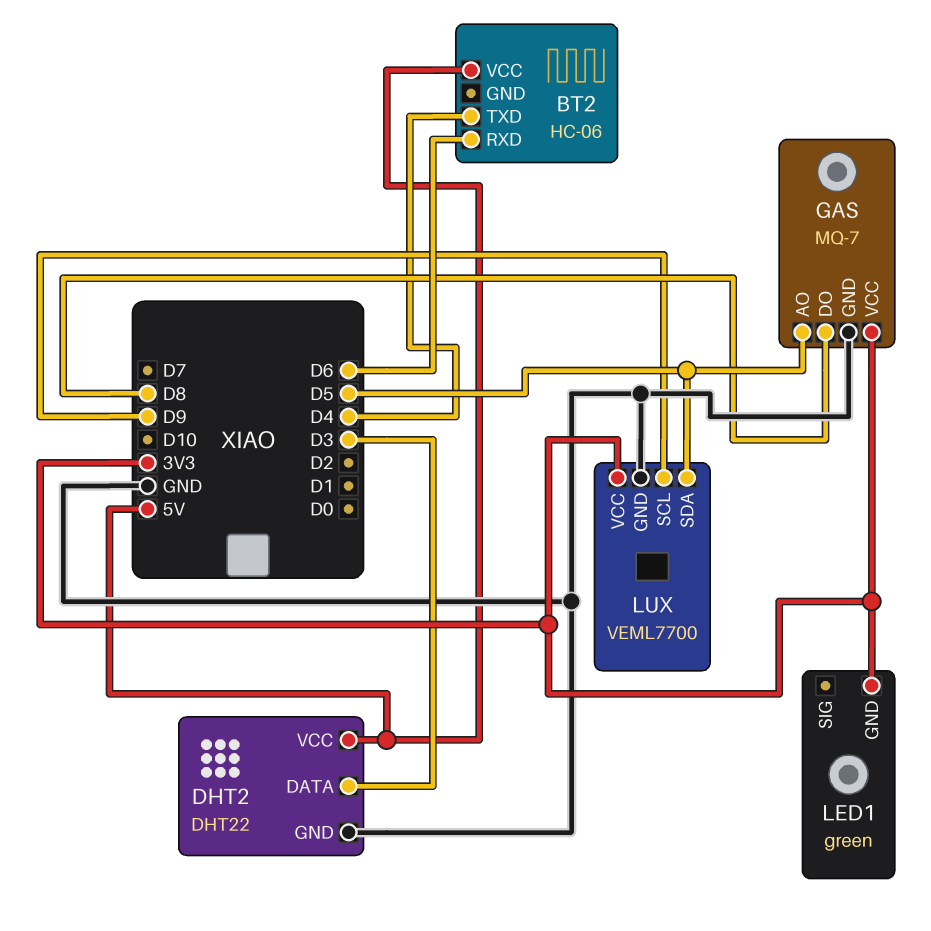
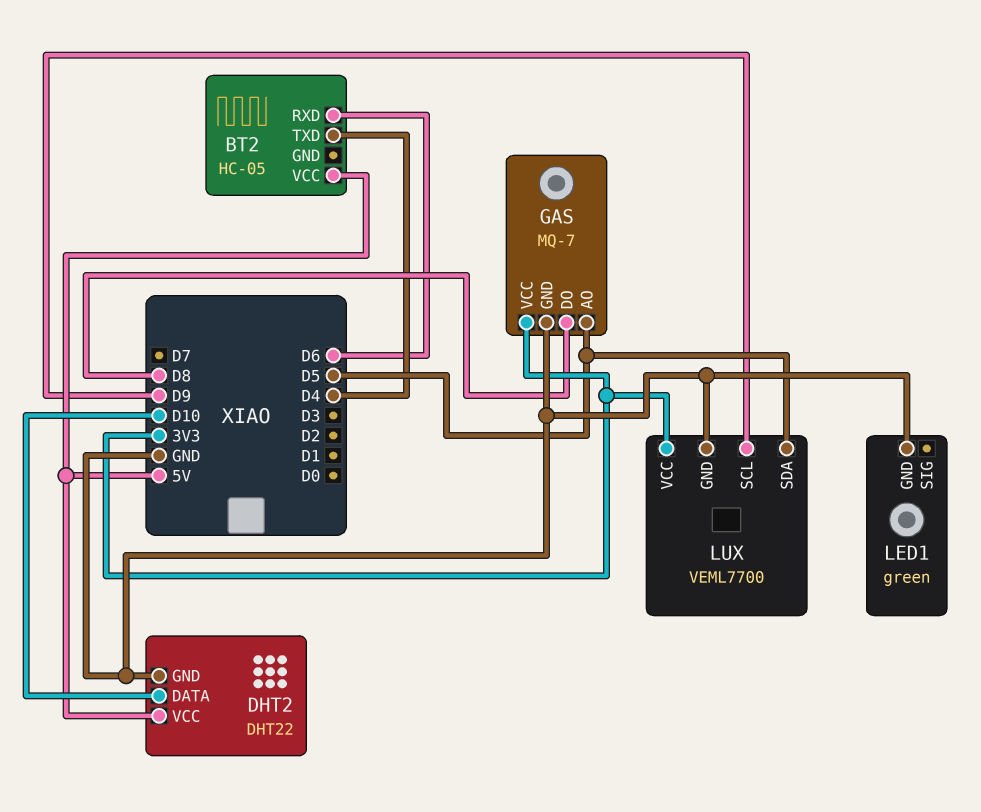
BT2: HC-06 -> HC-05
DHT2 pin DATA: D3 -> D10
LED1 pin GND: 3V3 -> GND

